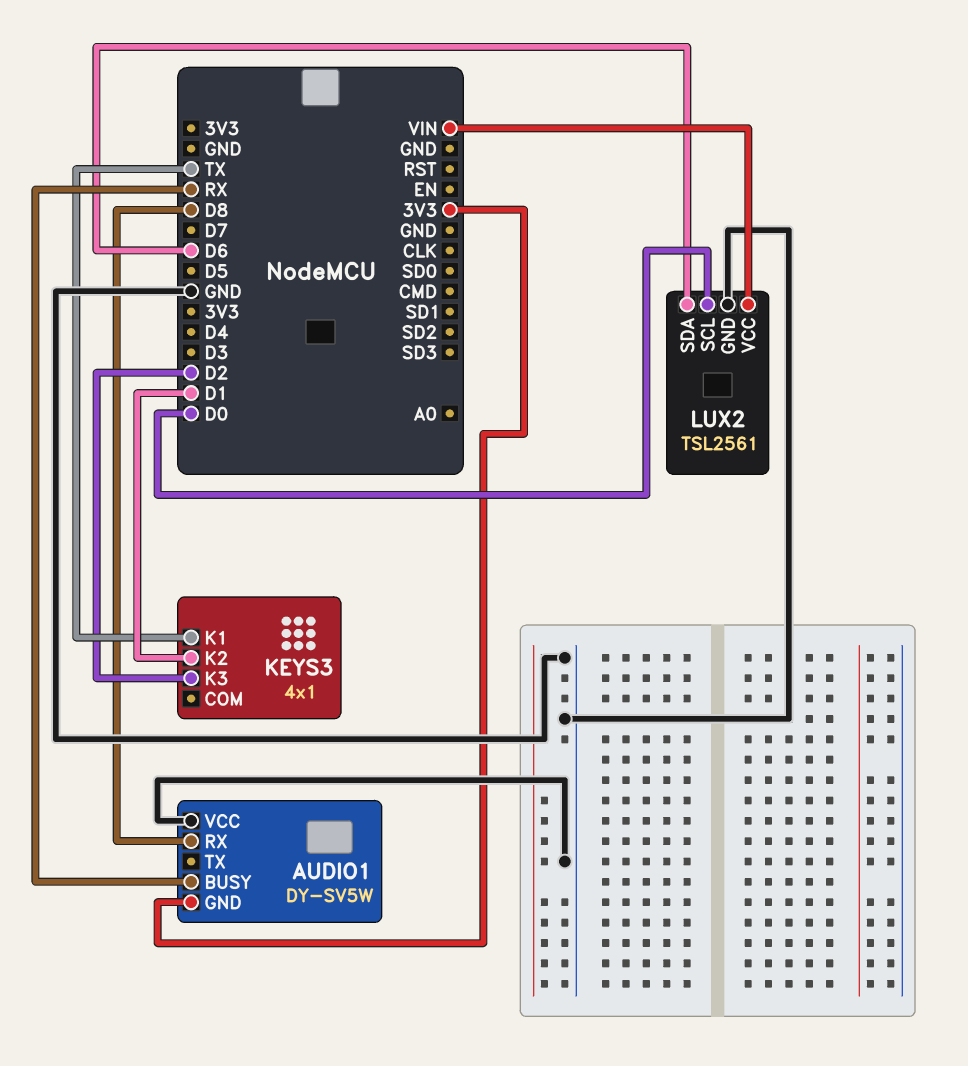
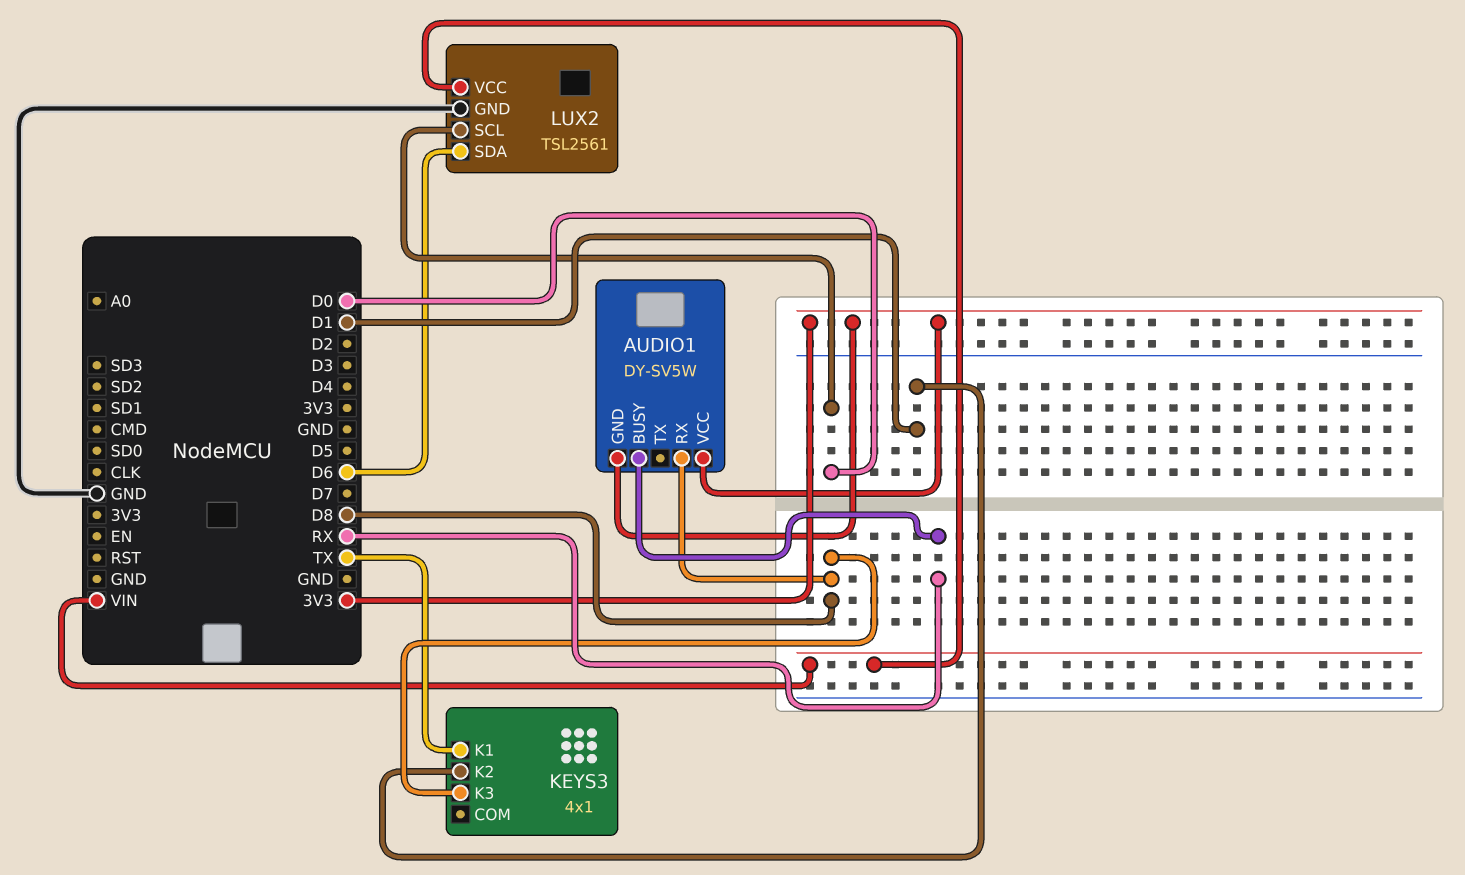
AUDIO1 pin VCC: GND -> 3V3
KEYS3 pin K3: D2 -> D8

